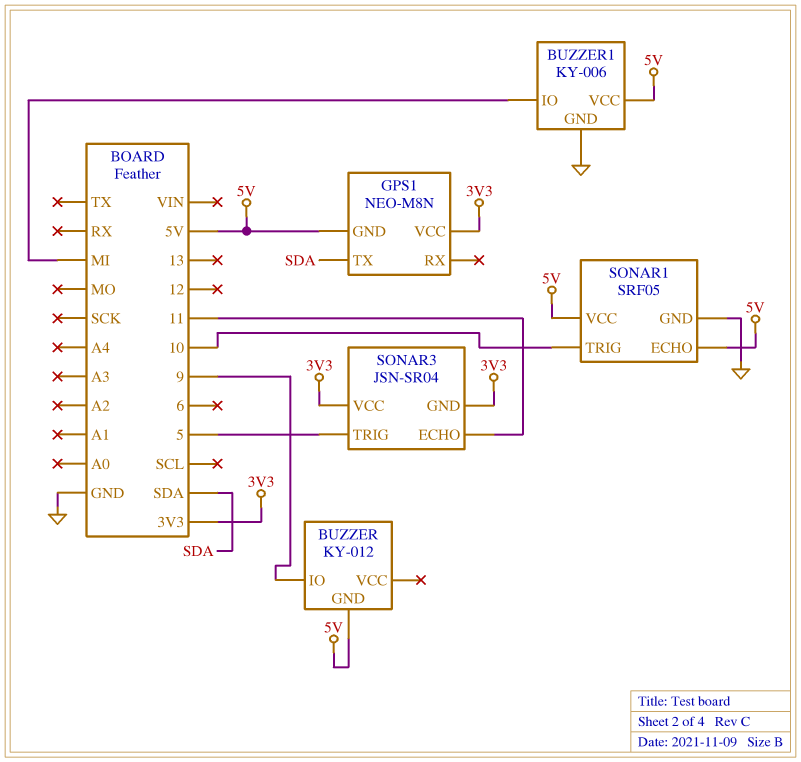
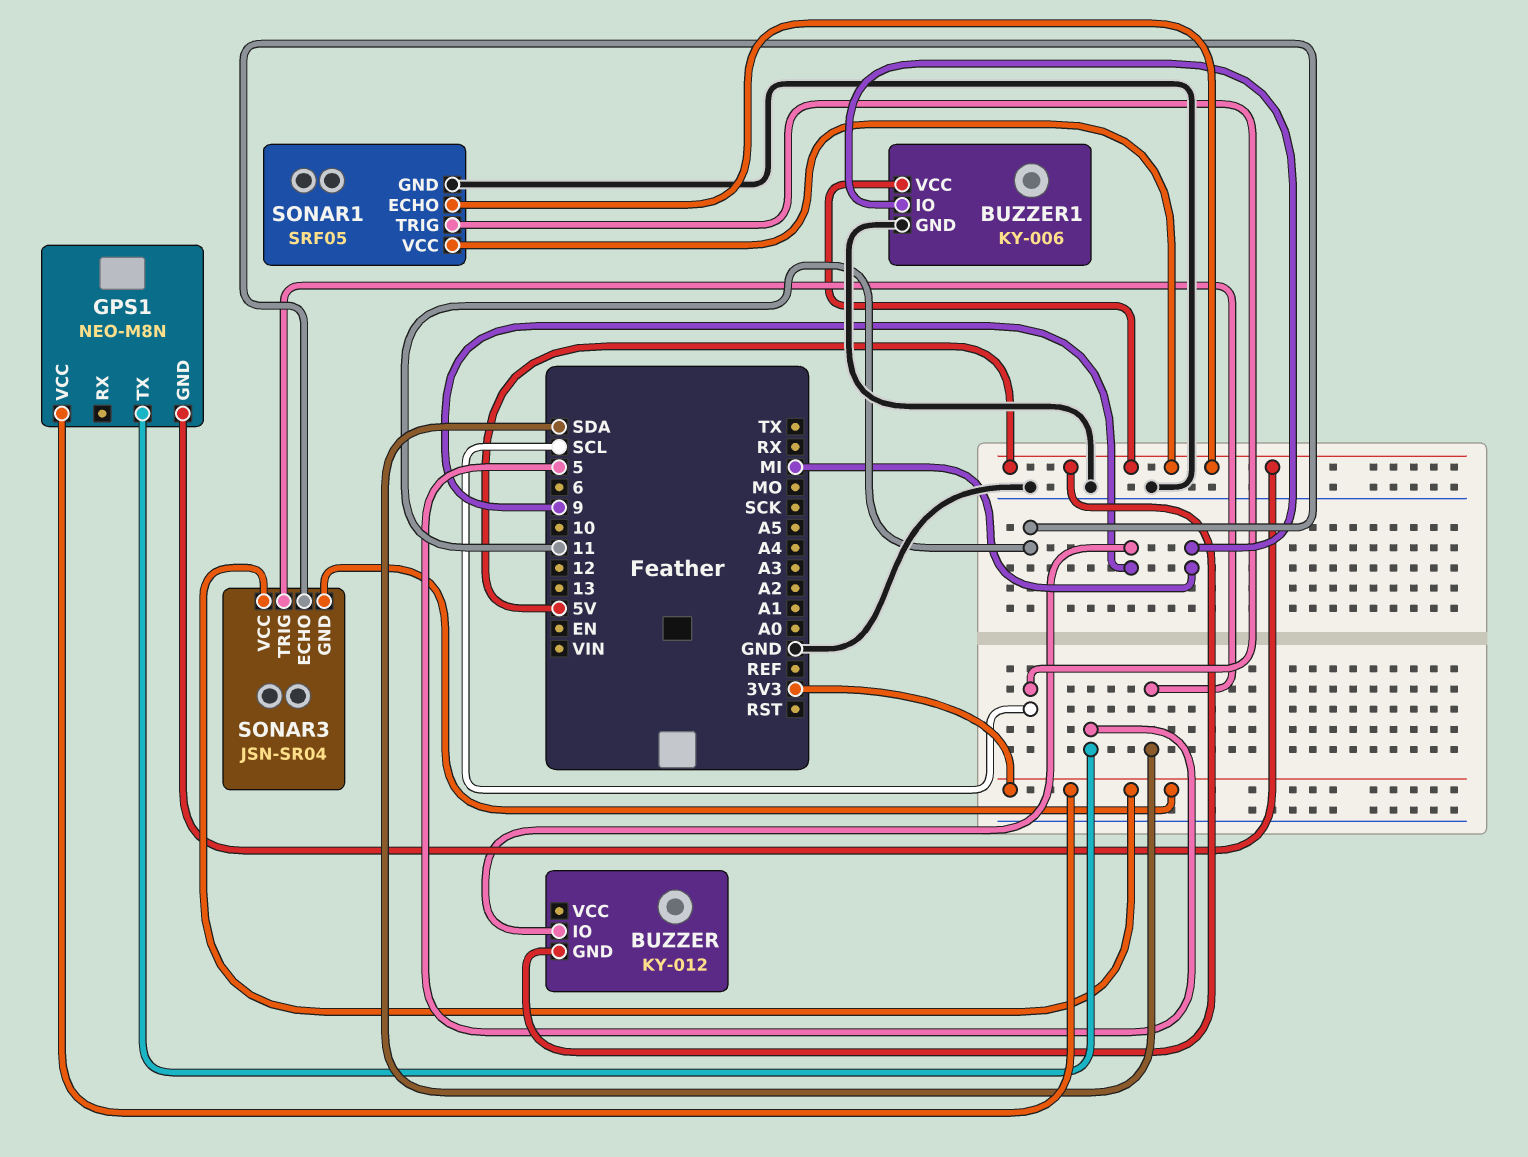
GPS1 pin TX: SDA -> 5
SONAR1 pin TRIG: 10 -> SCL
SONAR3 pin TRIG: 5 -> SDA

